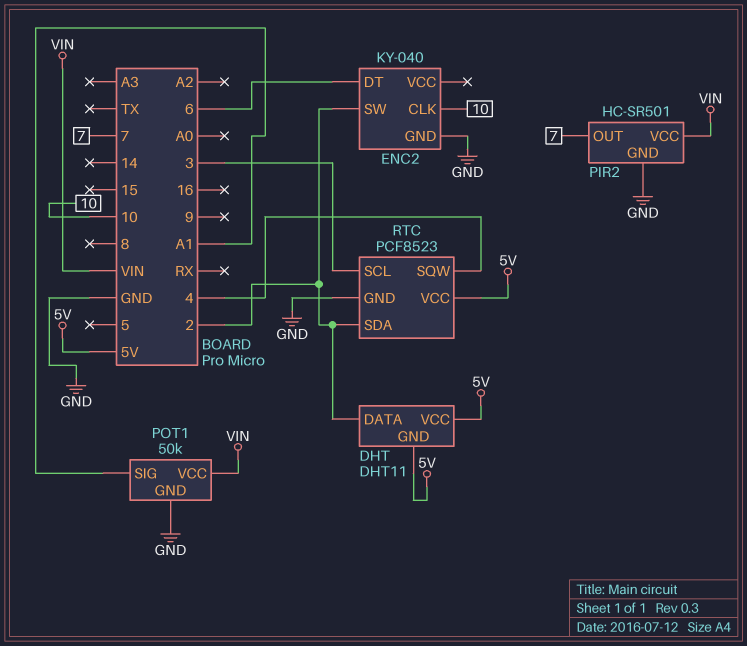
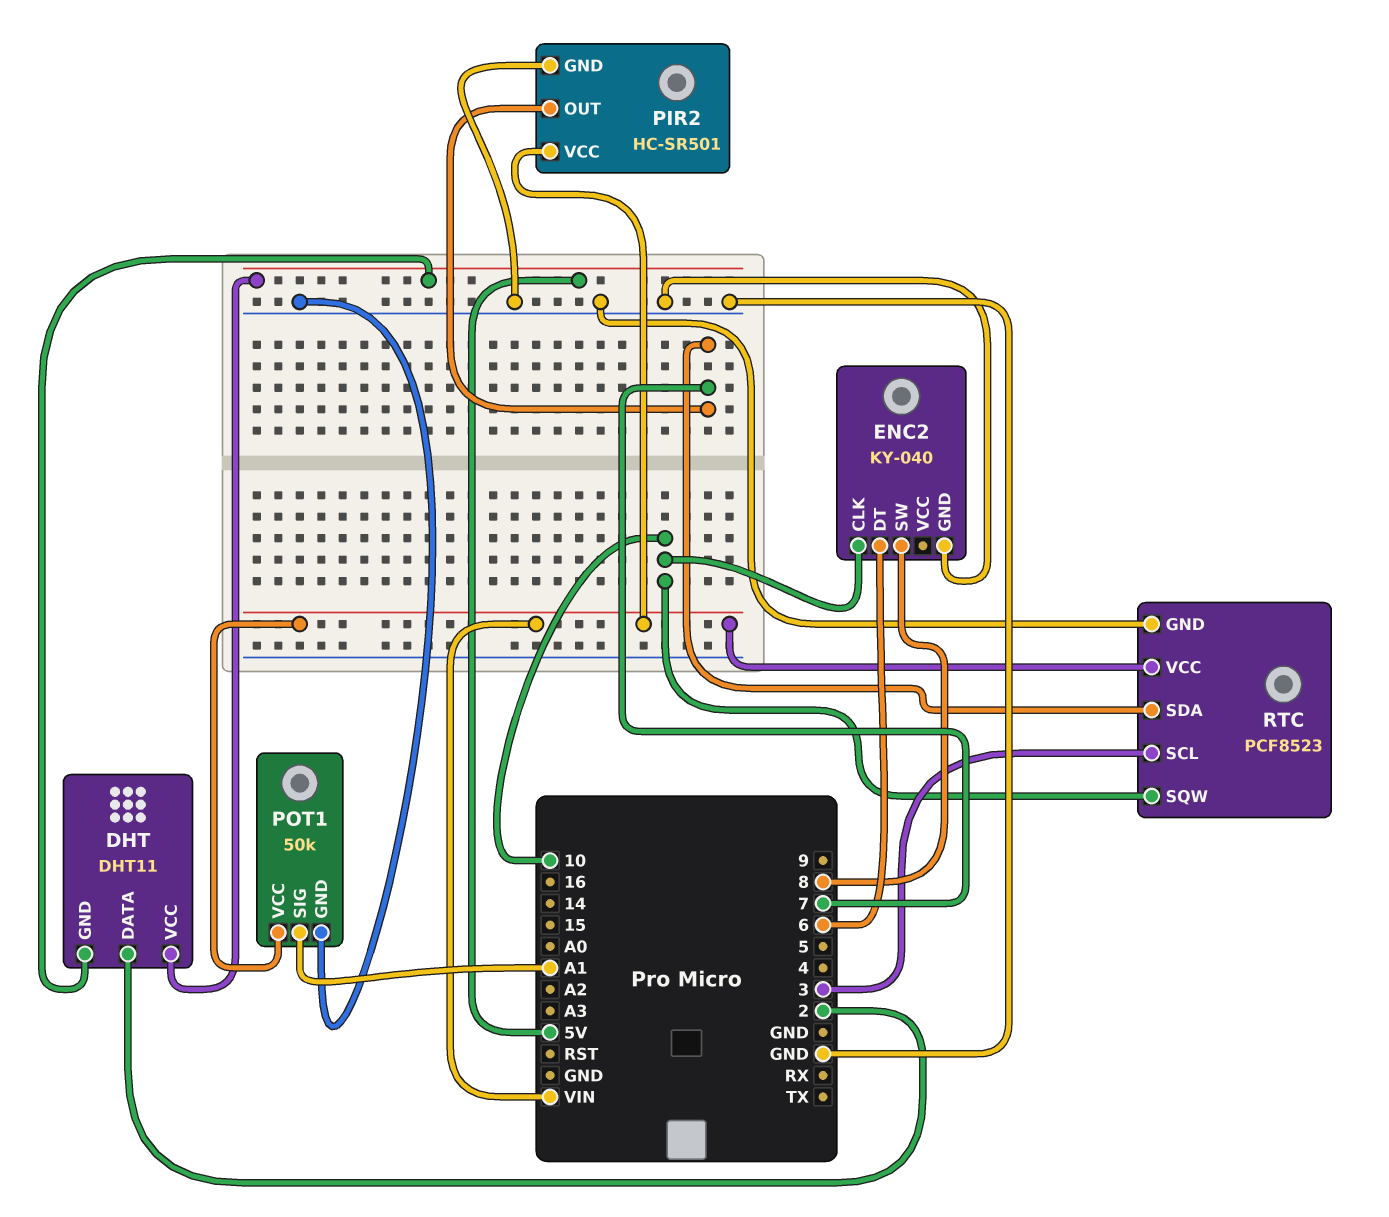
ENC2 pin SW: 2 -> 8
RTC pin SDA: 2 -> 7
RTC pin SQW: 4 -> 10
RTC pin VCC: 5V -> VIN

